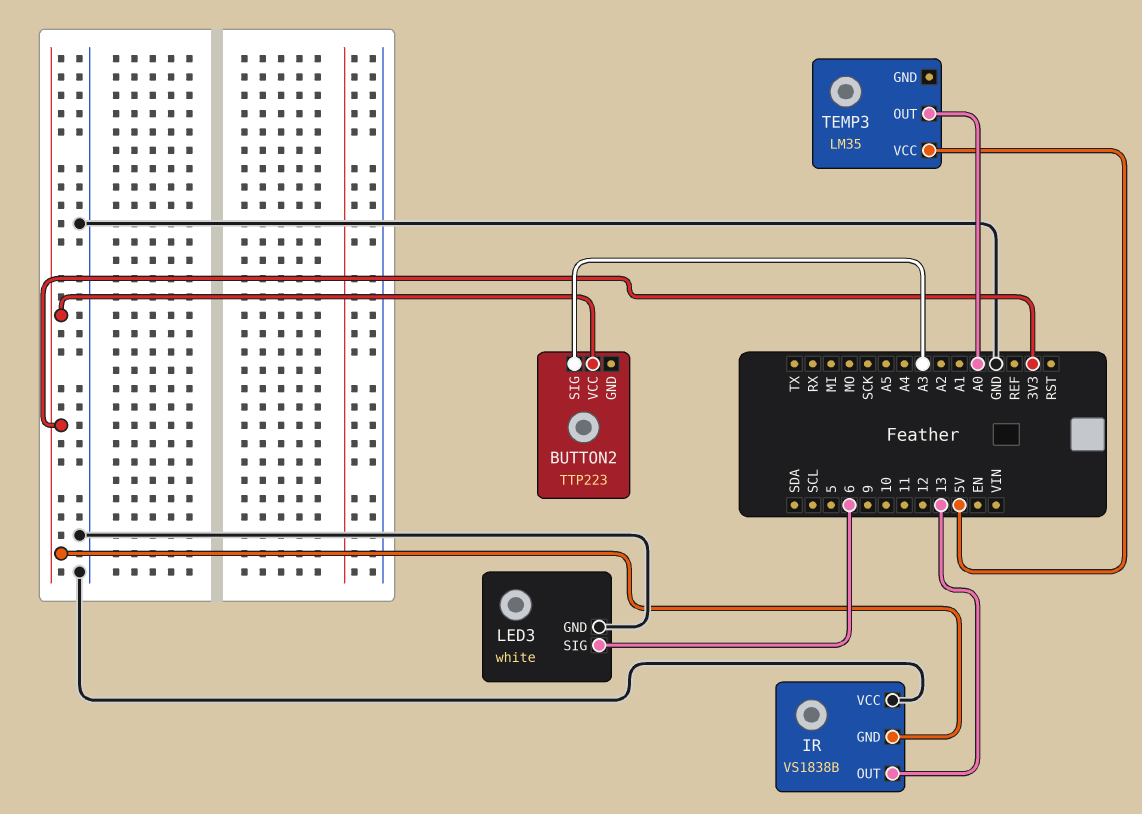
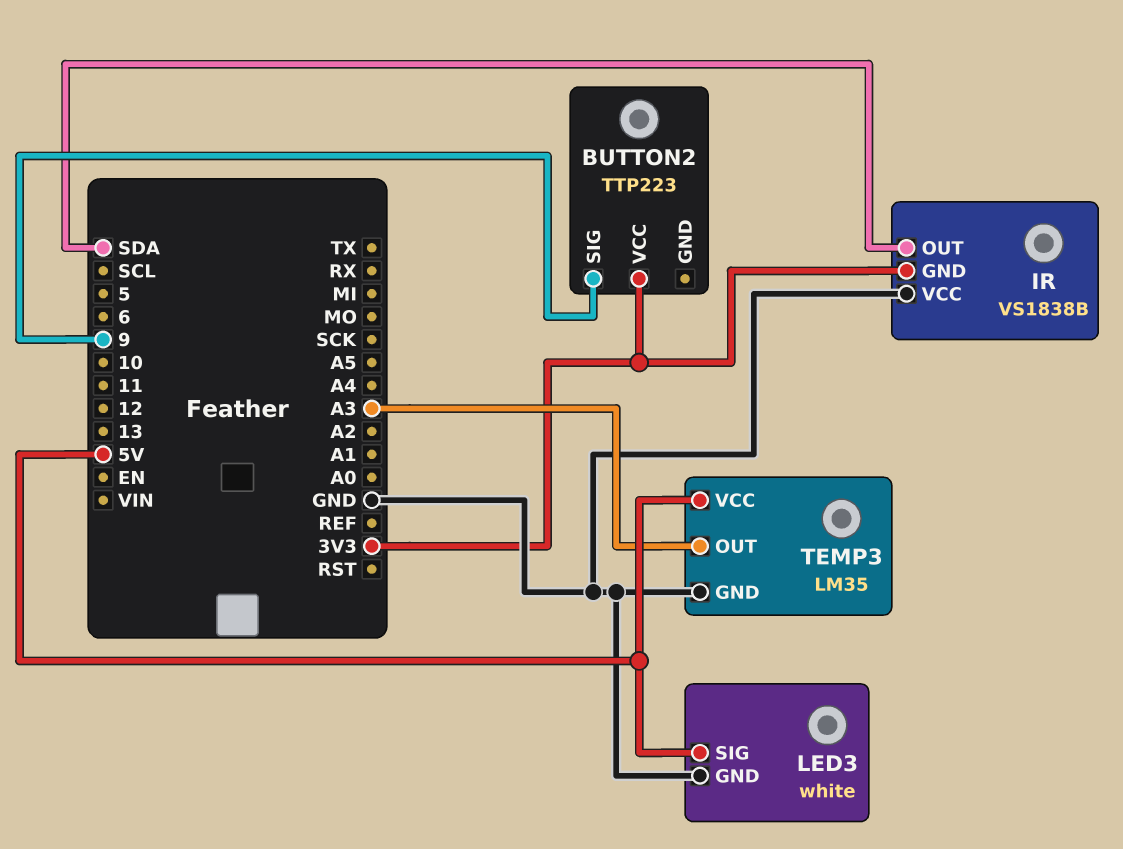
BUTTON2 pin SIG: A3 -> 9
IR pin OUT: 13 -> SDA
LED3 pin SIG: 6 -> 5V
TEMP3 pin GND: none -> GND
TEMP3 pin OUT: A0 -> A3

